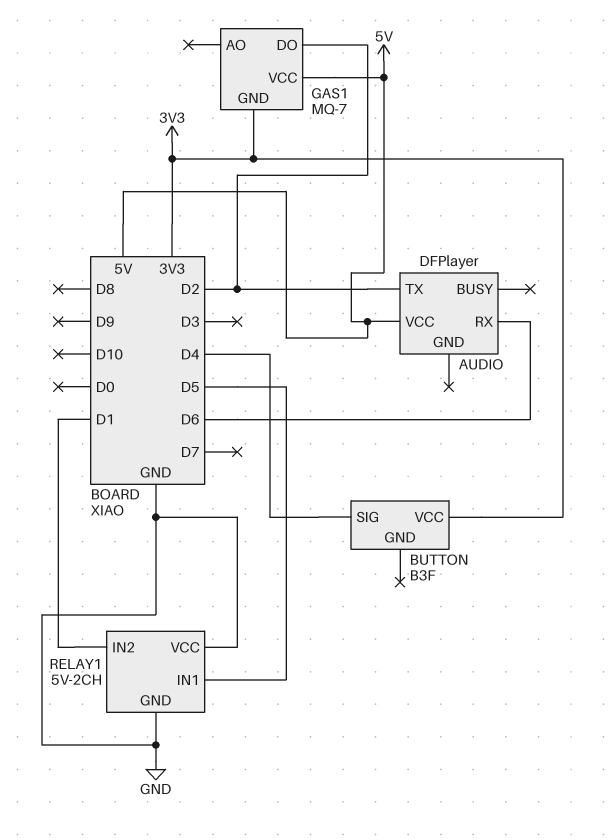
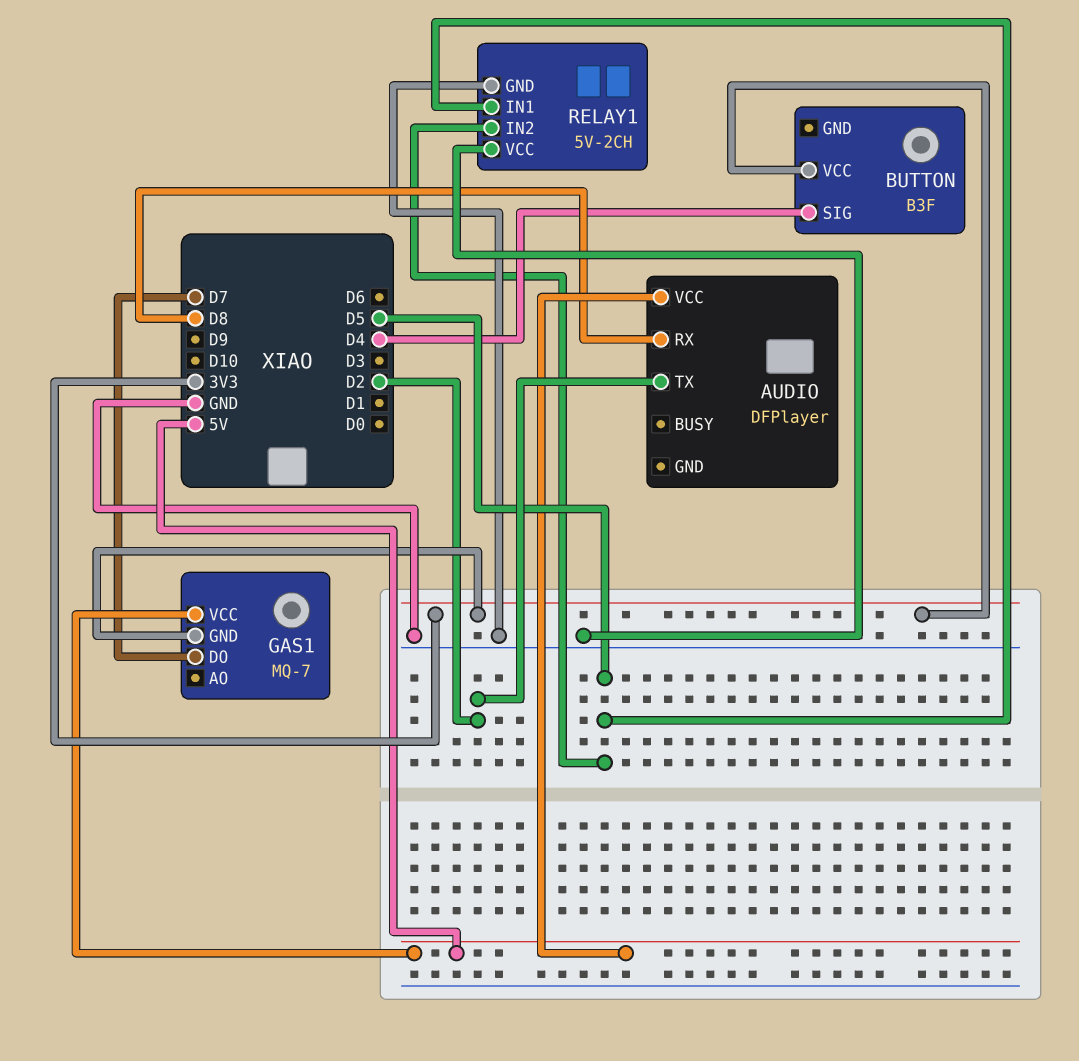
AUDIO pin RX: D6 -> D8
GAS1 pin DO: D2 -> D7
RELAY1 pin IN2: D1 -> D5

